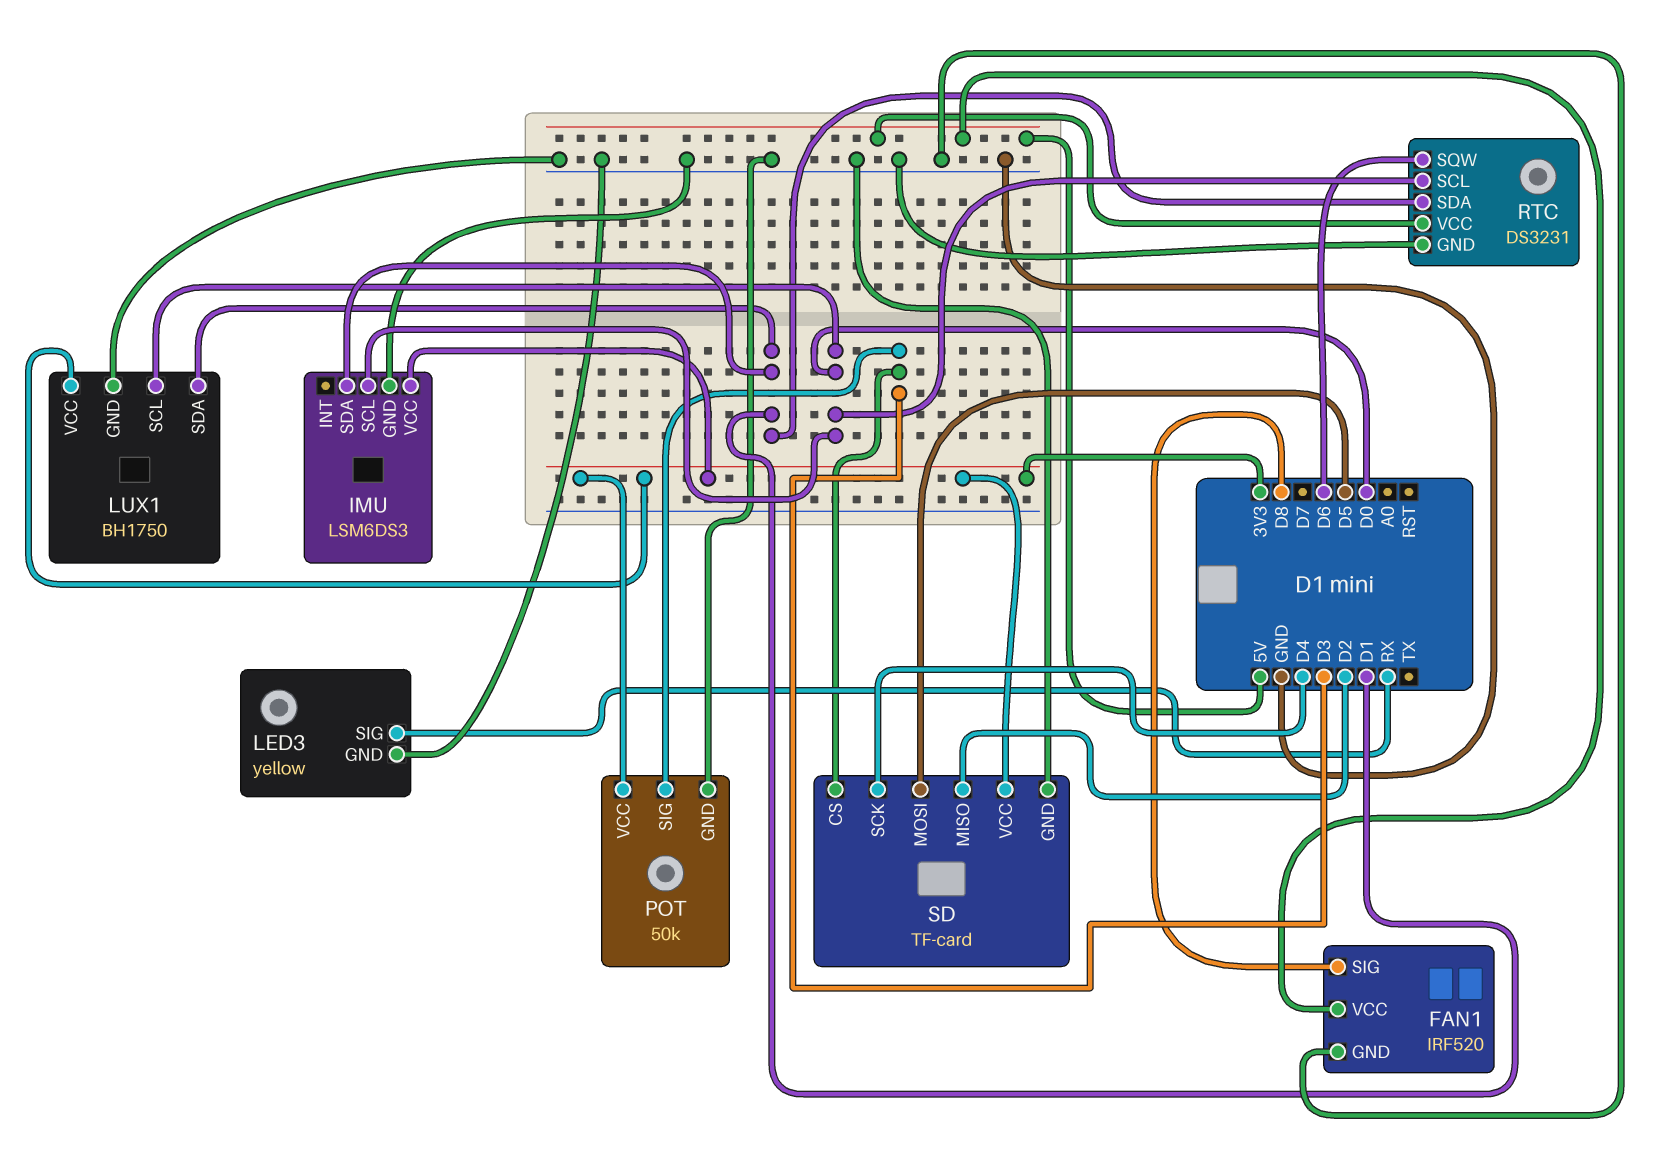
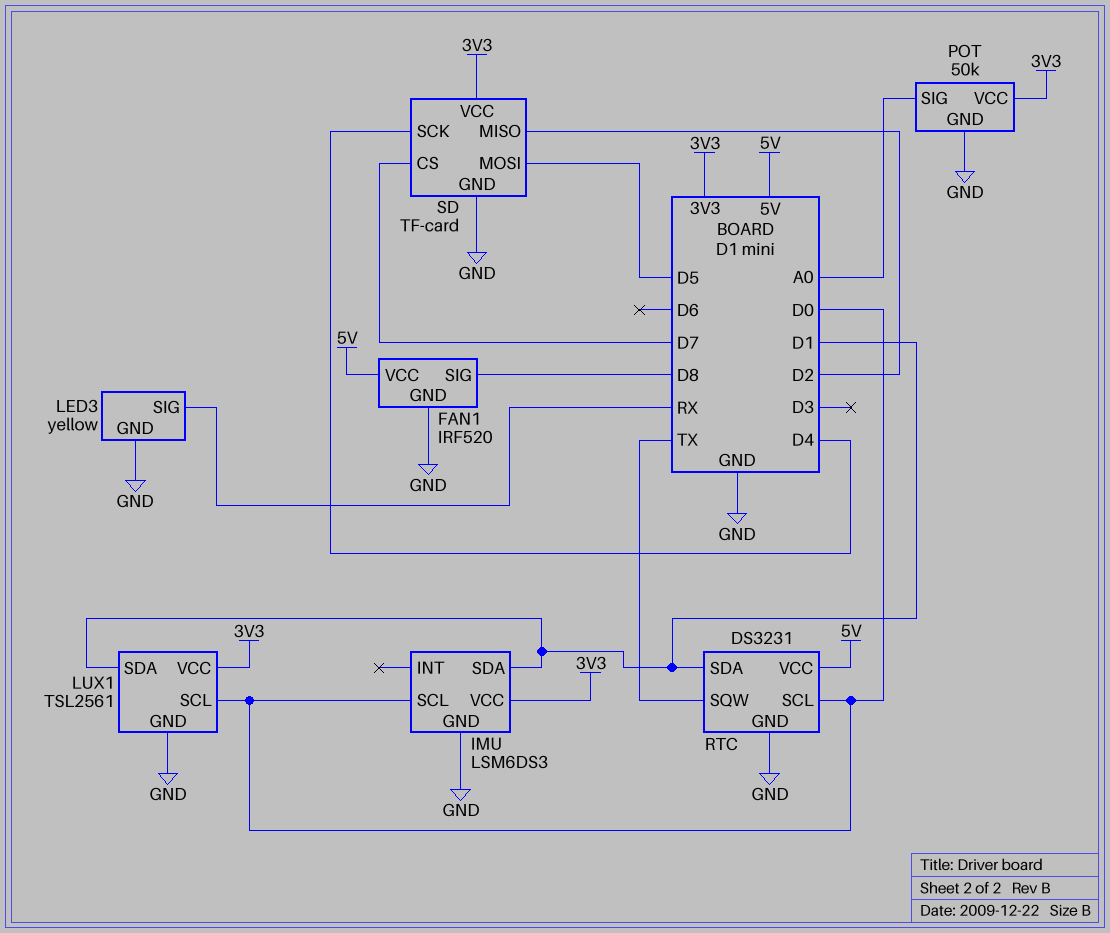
LUX1: BH1750 -> TSL2561
POT pin SIG: D3 -> A0
RTC pin SQW: D6 -> TX
SD pin CS: D3 -> D7

